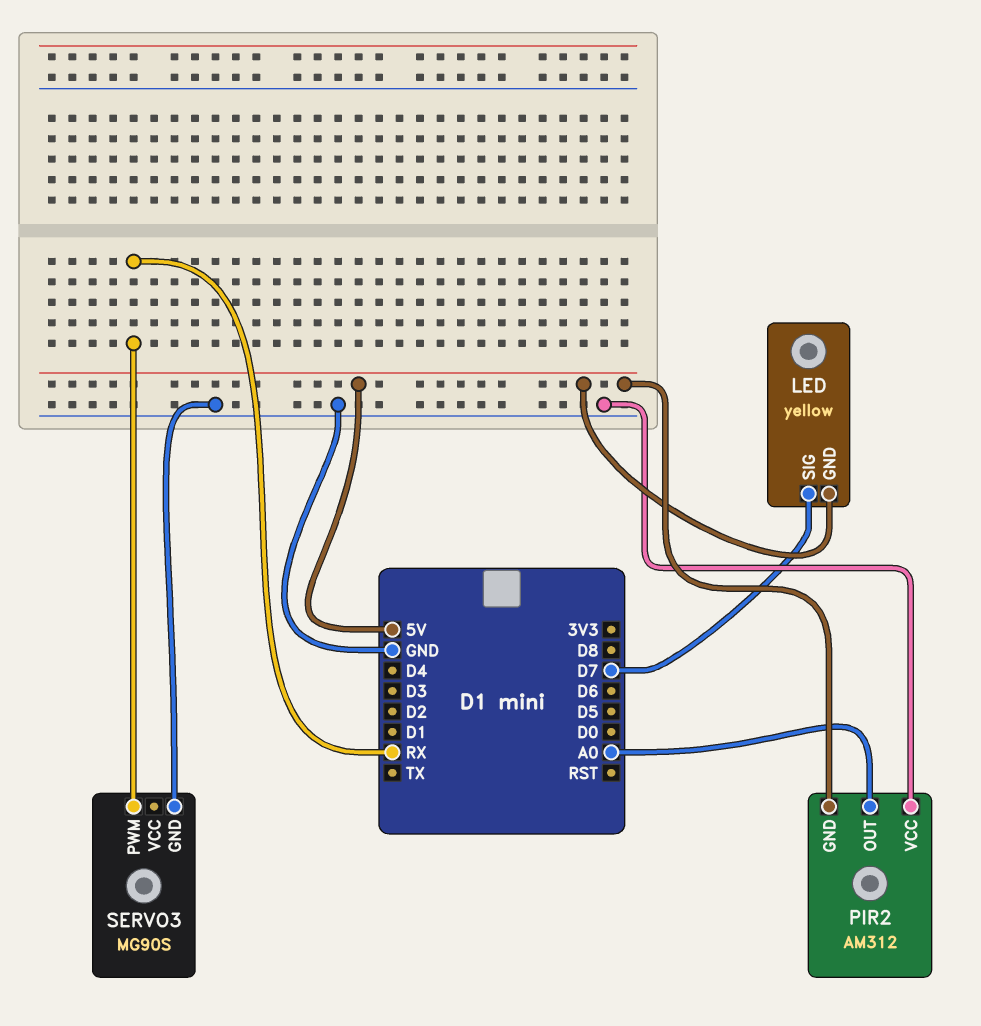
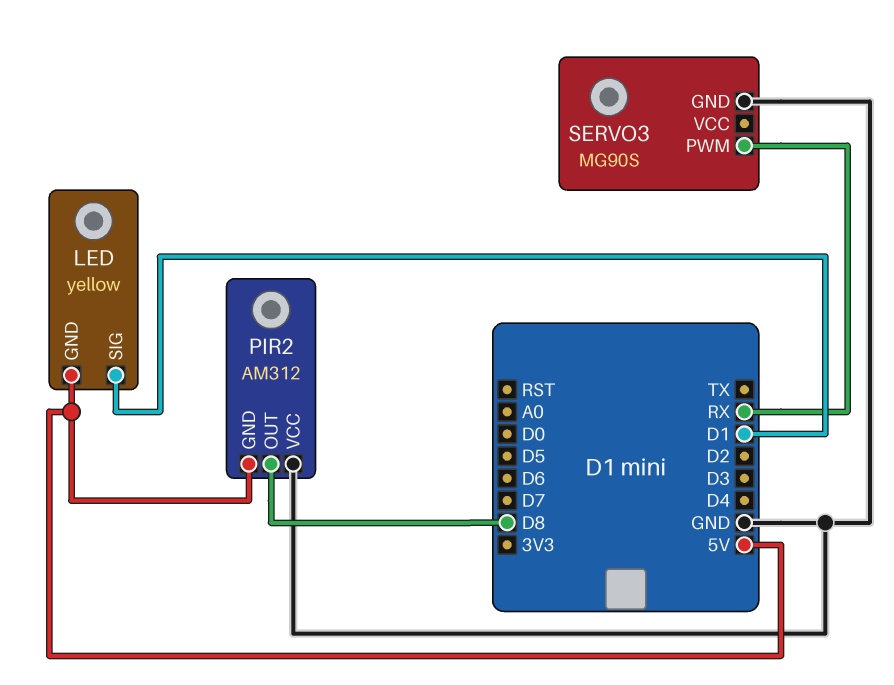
LED pin SIG: D7 -> D1
PIR2 pin OUT: A0 -> D8

